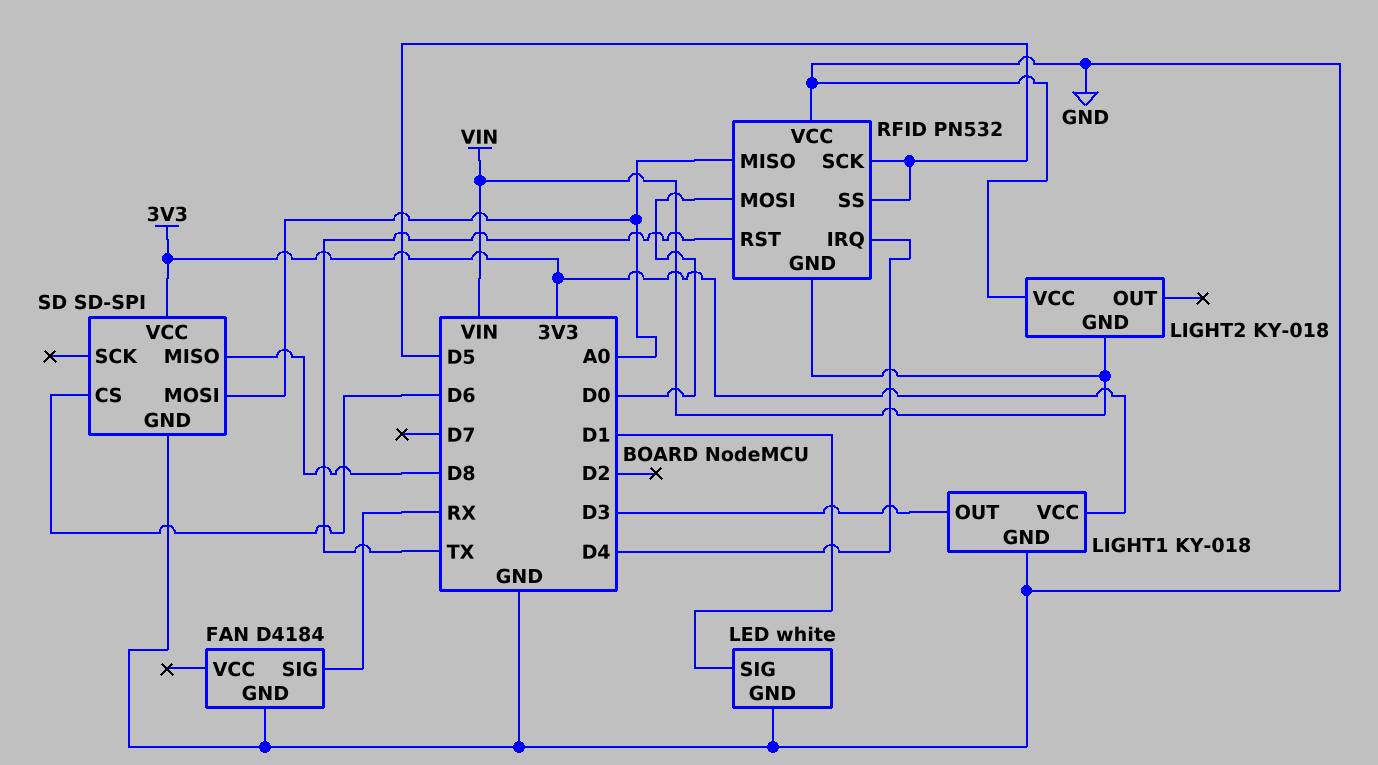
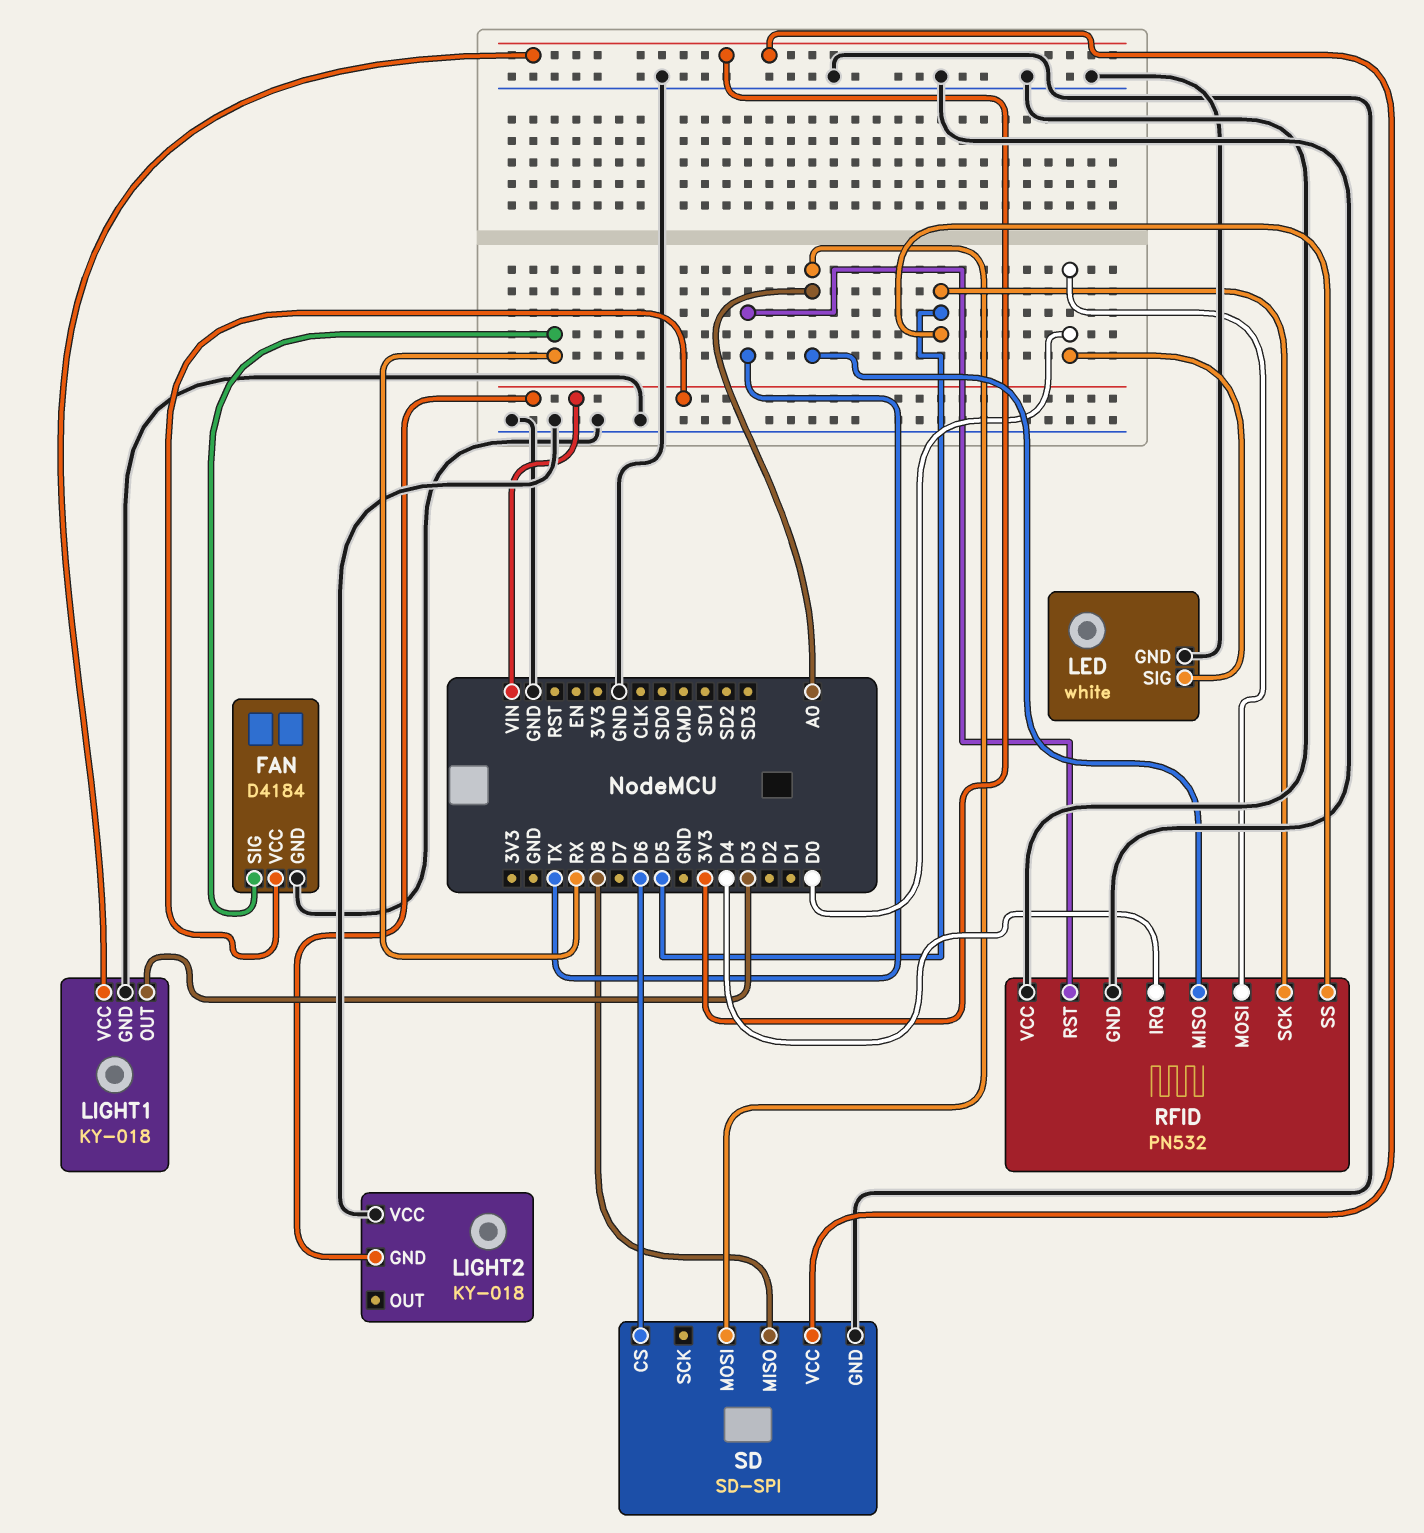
FAN pin VCC: none -> VIN
LED pin SIG: D1 -> D0
RFID pin GND: VIN -> GND

